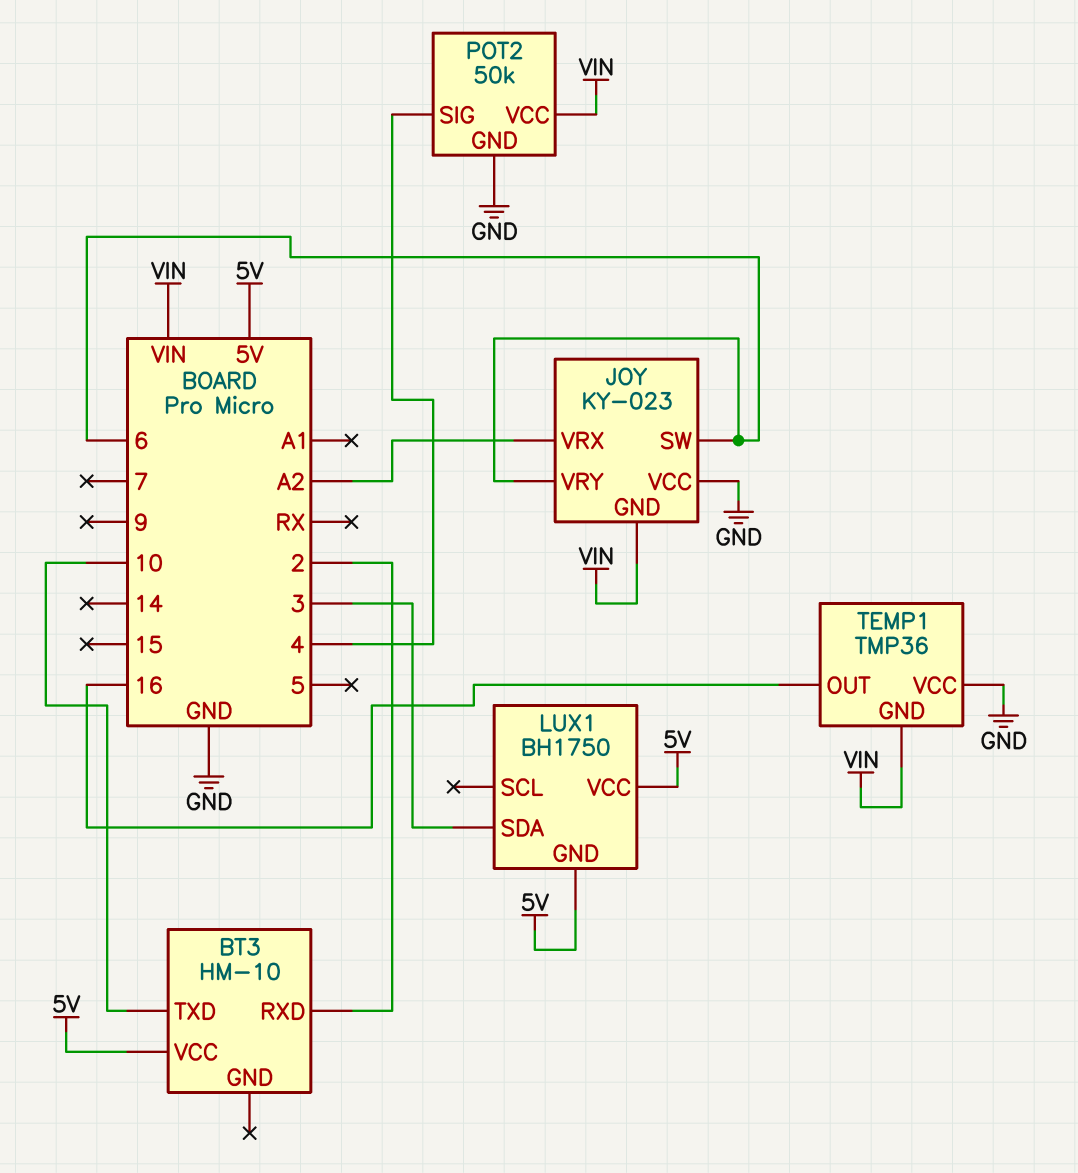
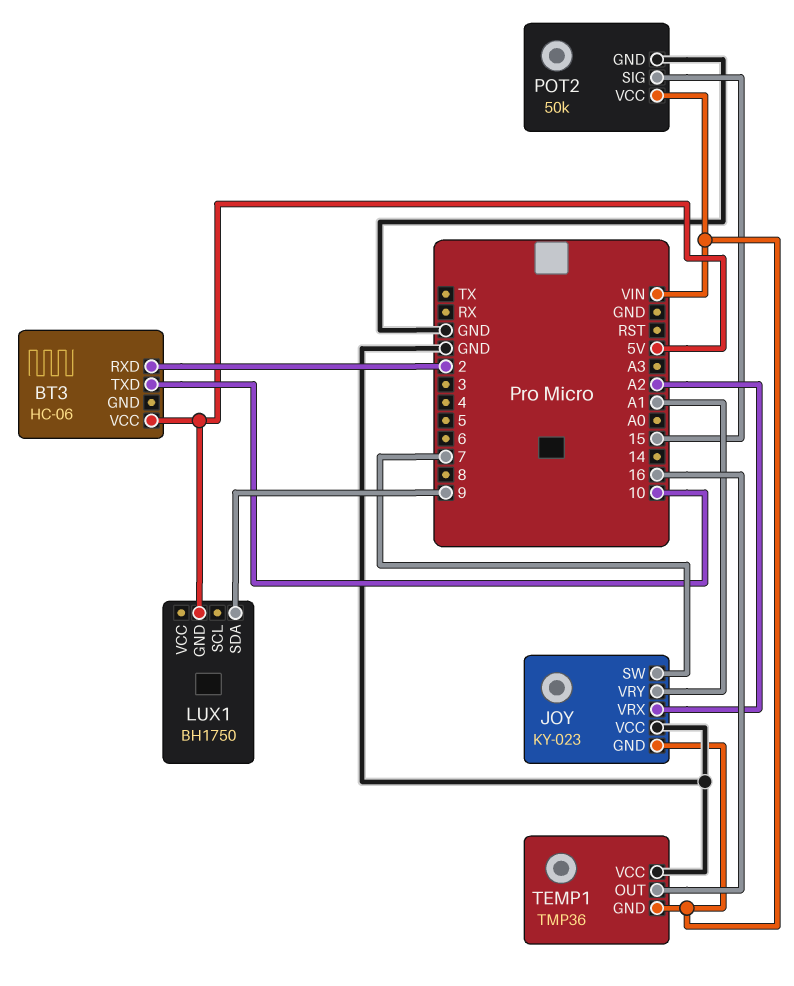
BT3: HM-10 -> HC-06
JOY pin SW: 6 -> 7
JOY pin VRY: 6 -> A1
LUX1 pin SDA: 3 -> 9
LUX1 pin VCC: 5V -> none
POT2 pin SIG: 4 -> 15

